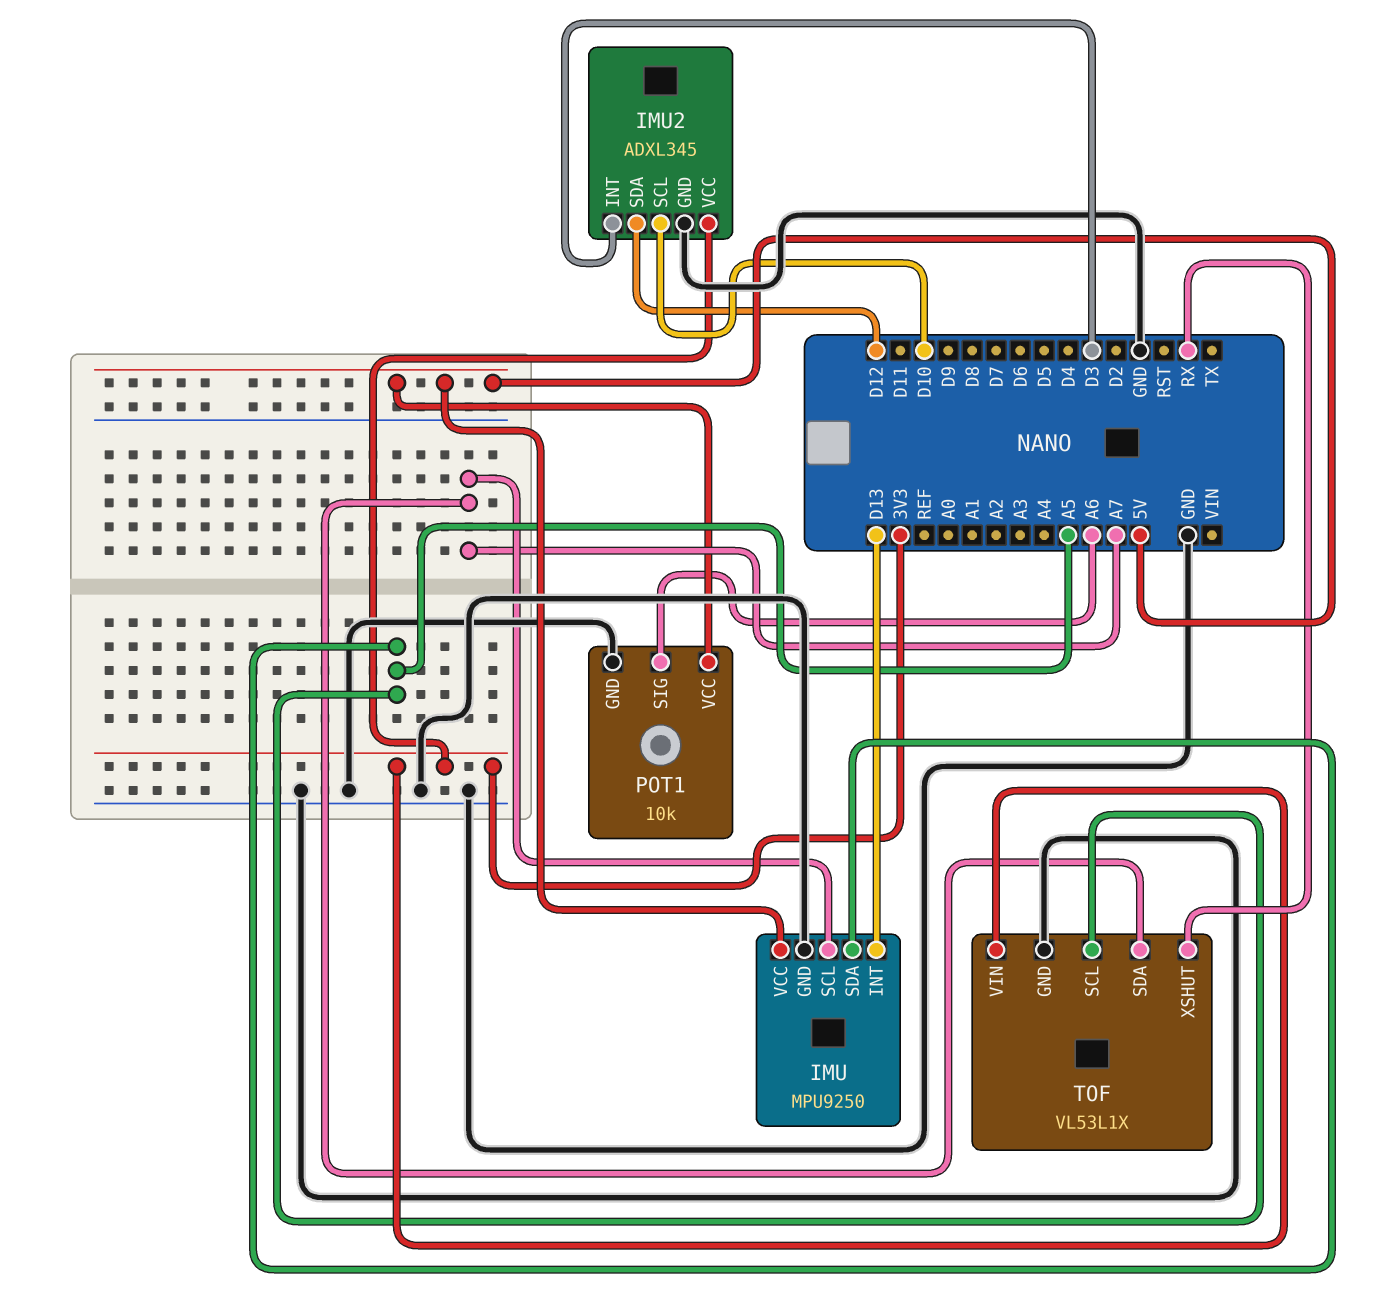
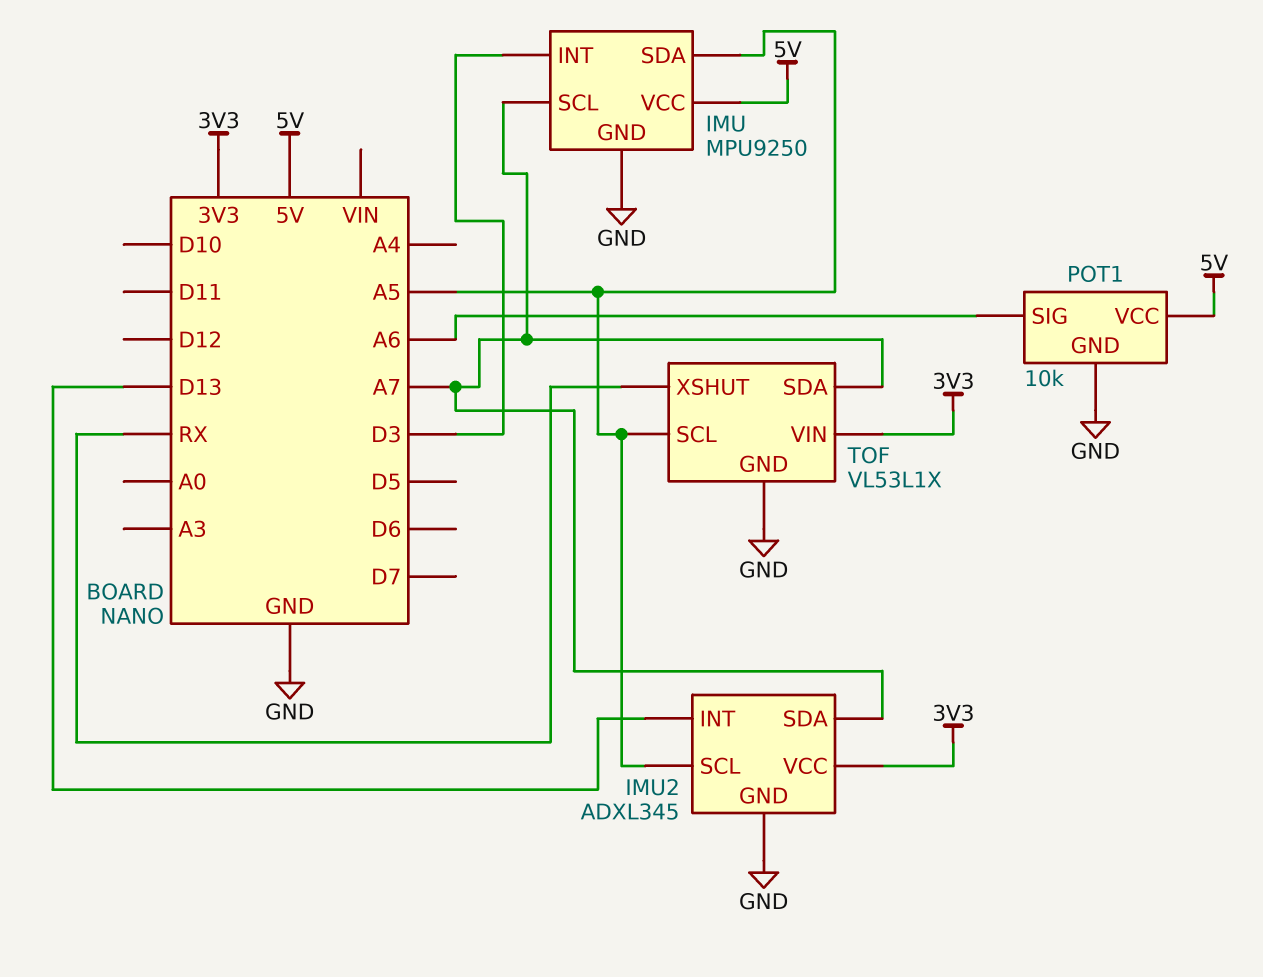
IMU pin INT: D13 -> D3
IMU2 pin INT: D3 -> D13
IMU2 pin SCL: D10 -> A5
IMU2 pin SDA: D12 -> A7

